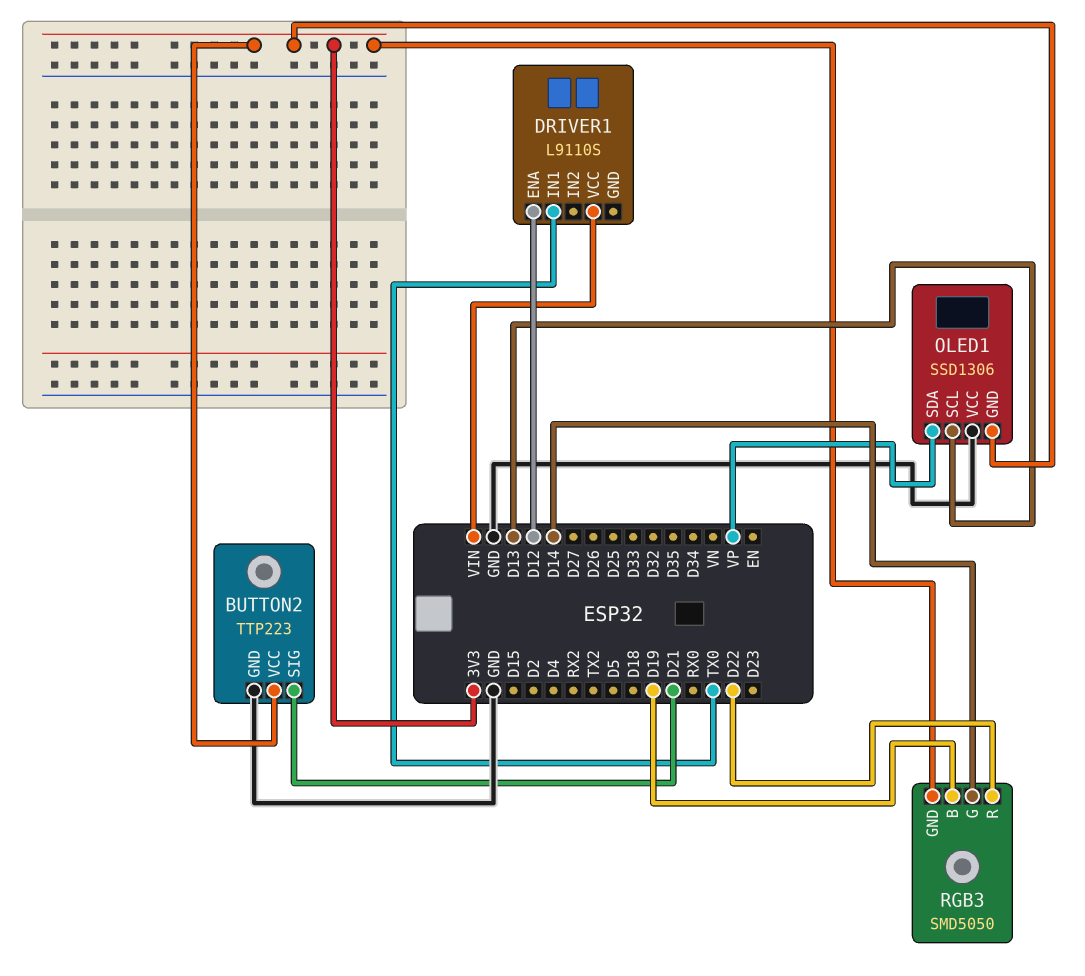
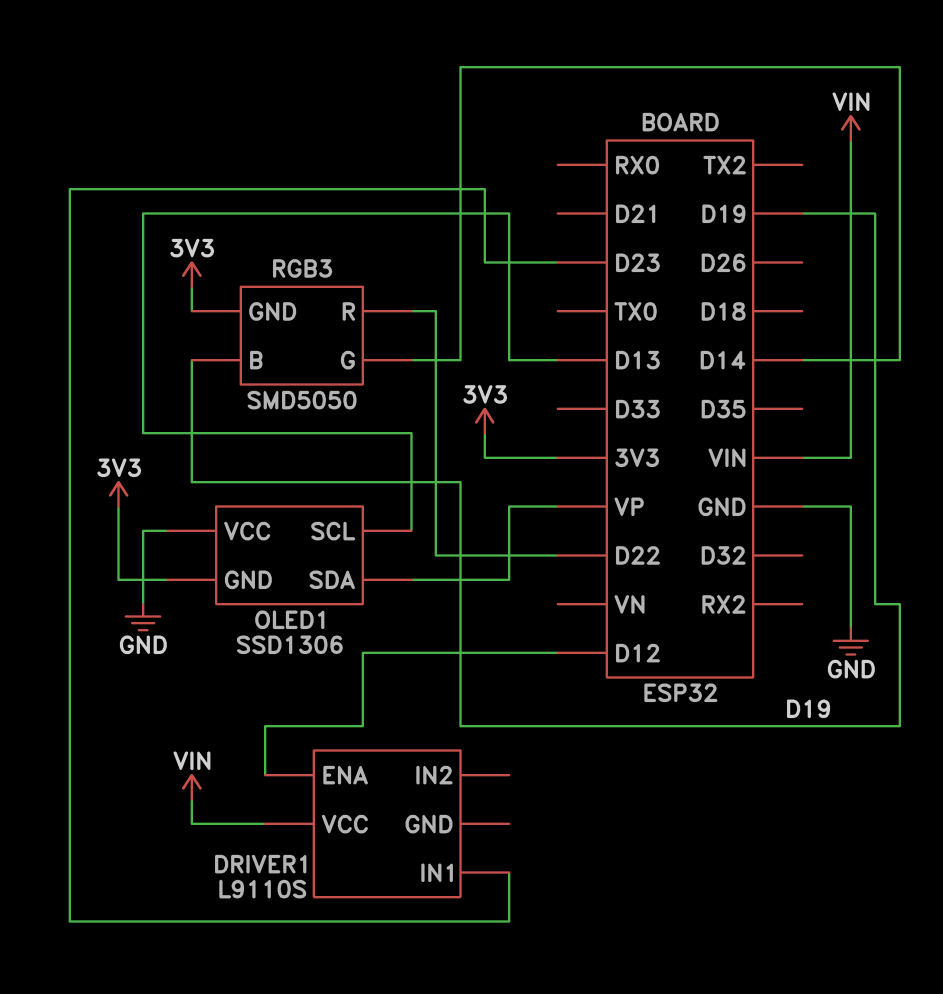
BUTTON2: TTP223 -> none
BUTTON2 pin GND: GND -> none
BUTTON2 pin SIG: D21 -> none
BUTTON2 pin VCC: 3V3 -> none
DRIVER1 pin IN1: TX0 -> D23

